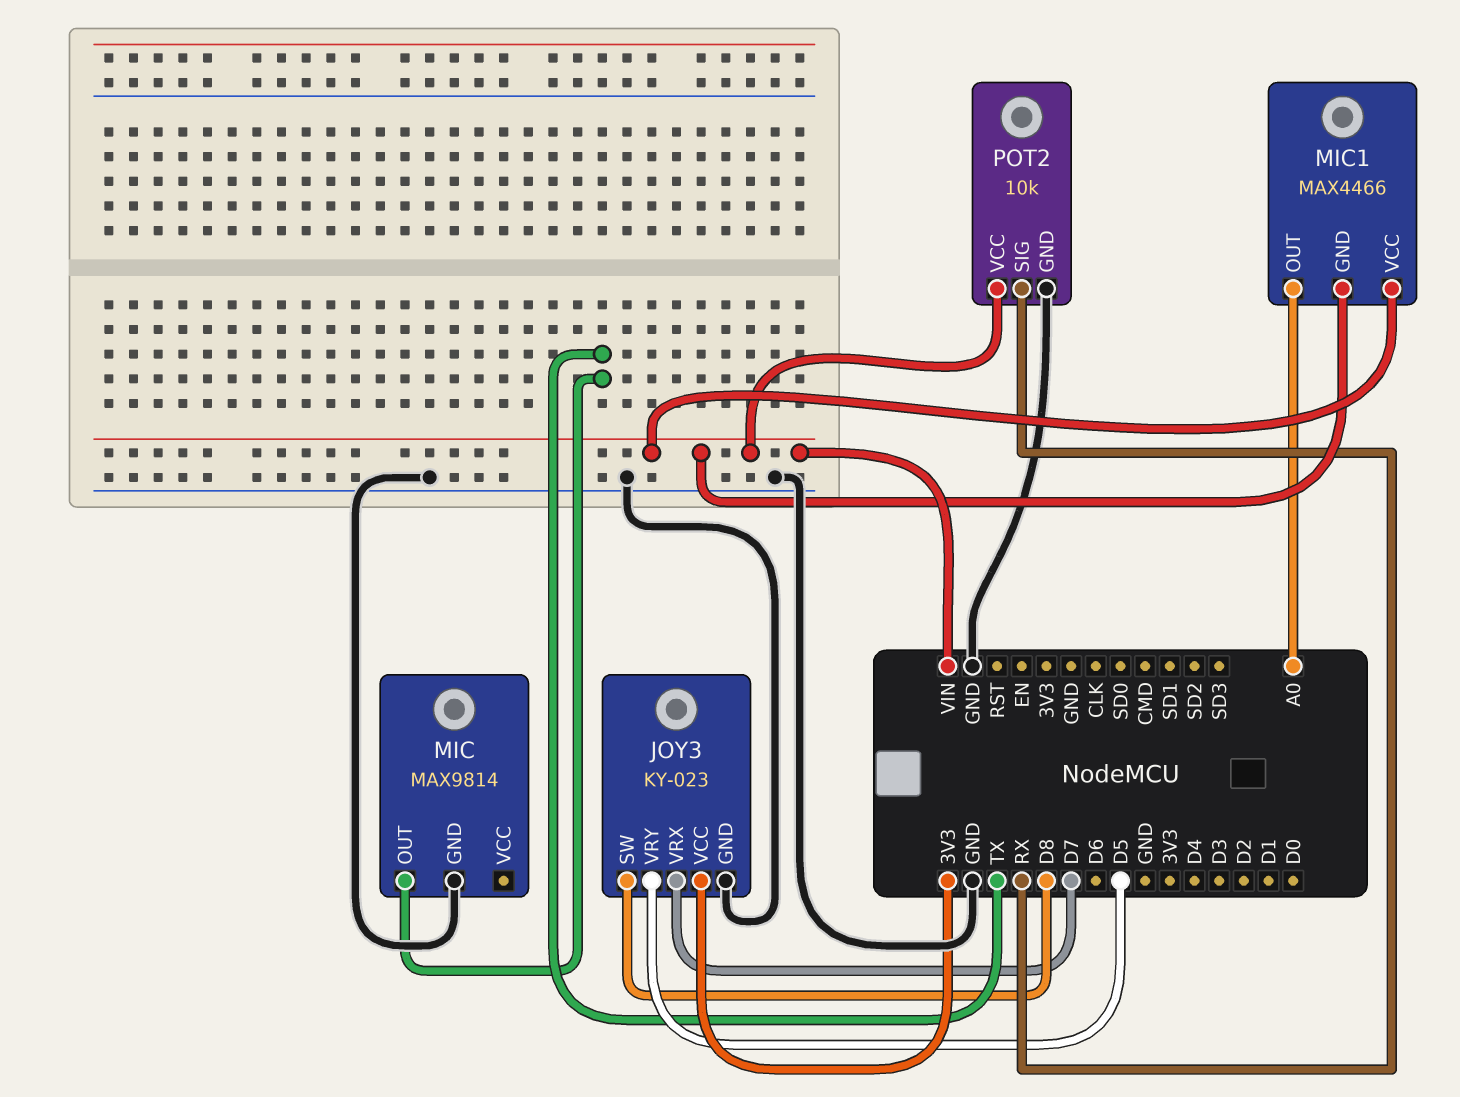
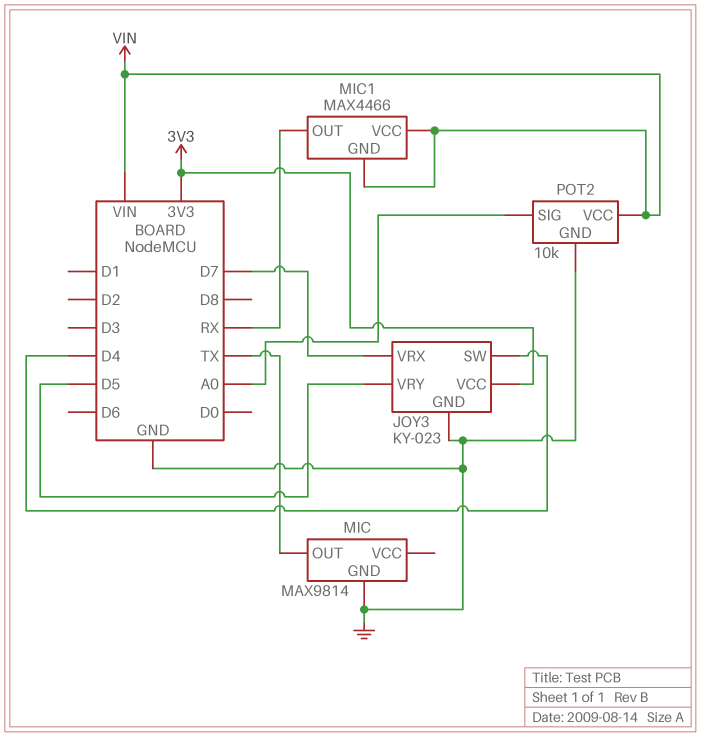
JOY3 pin SW: D8 -> D4
MIC1 pin OUT: A0 -> RX
POT2 pin SIG: RX -> A0

